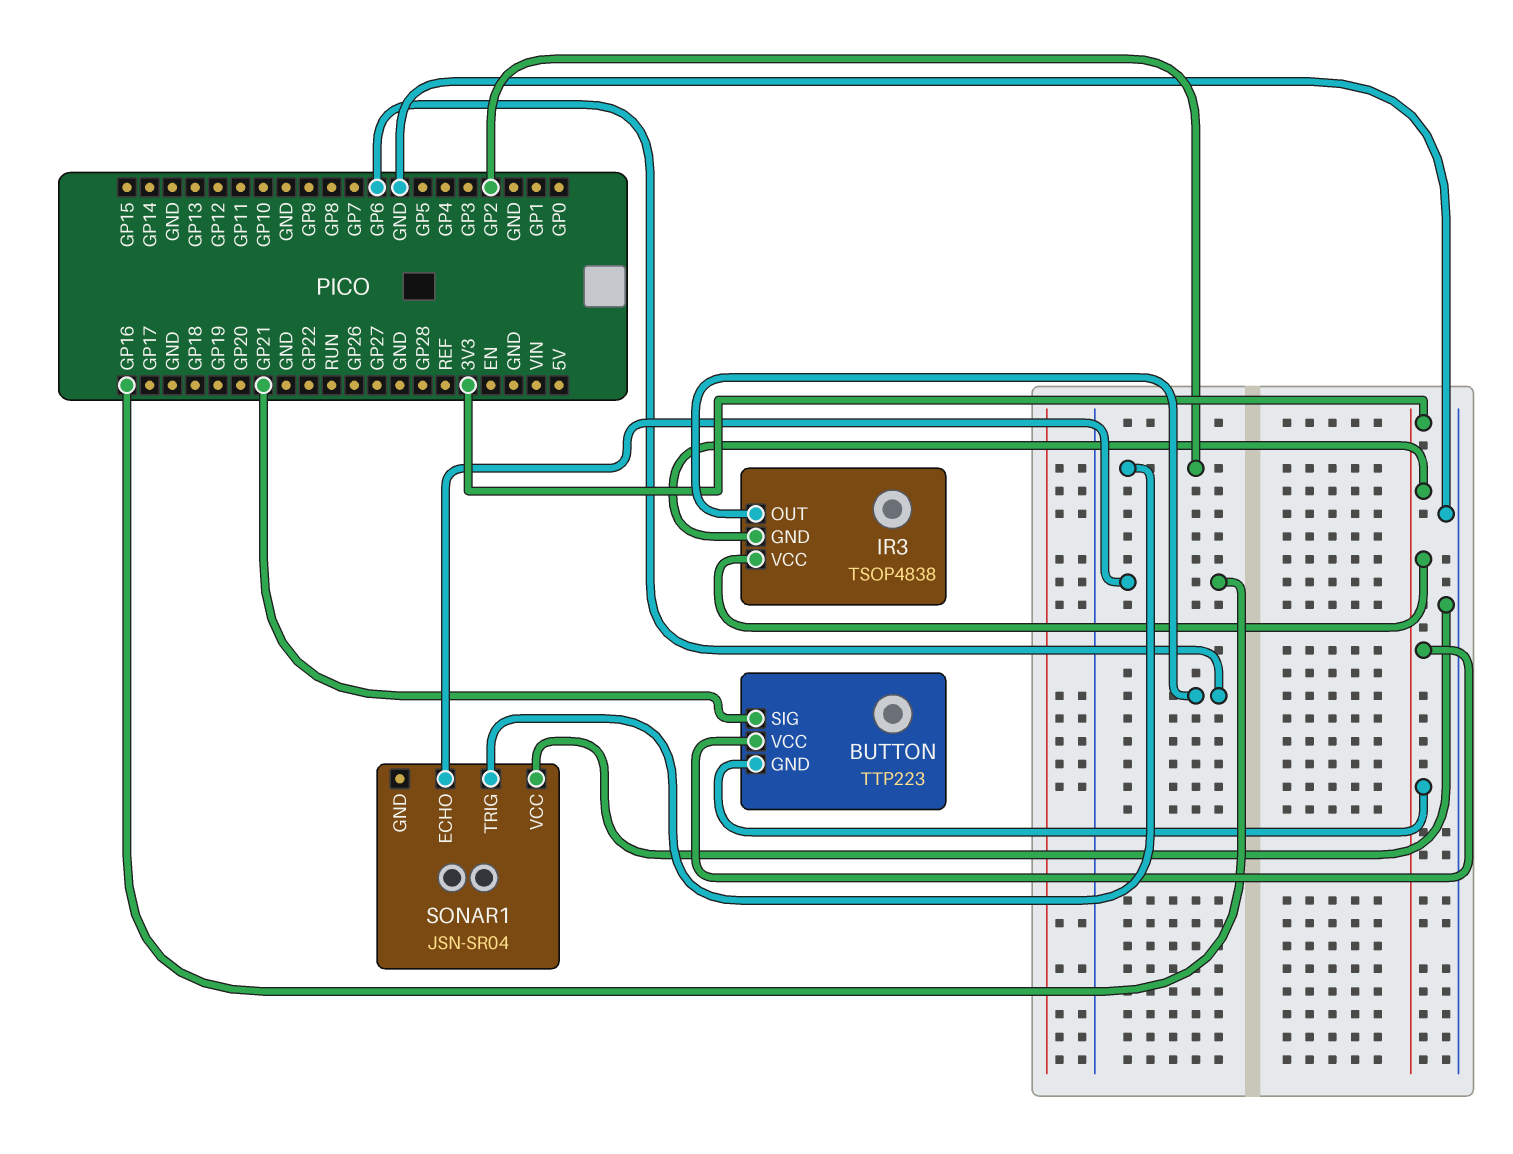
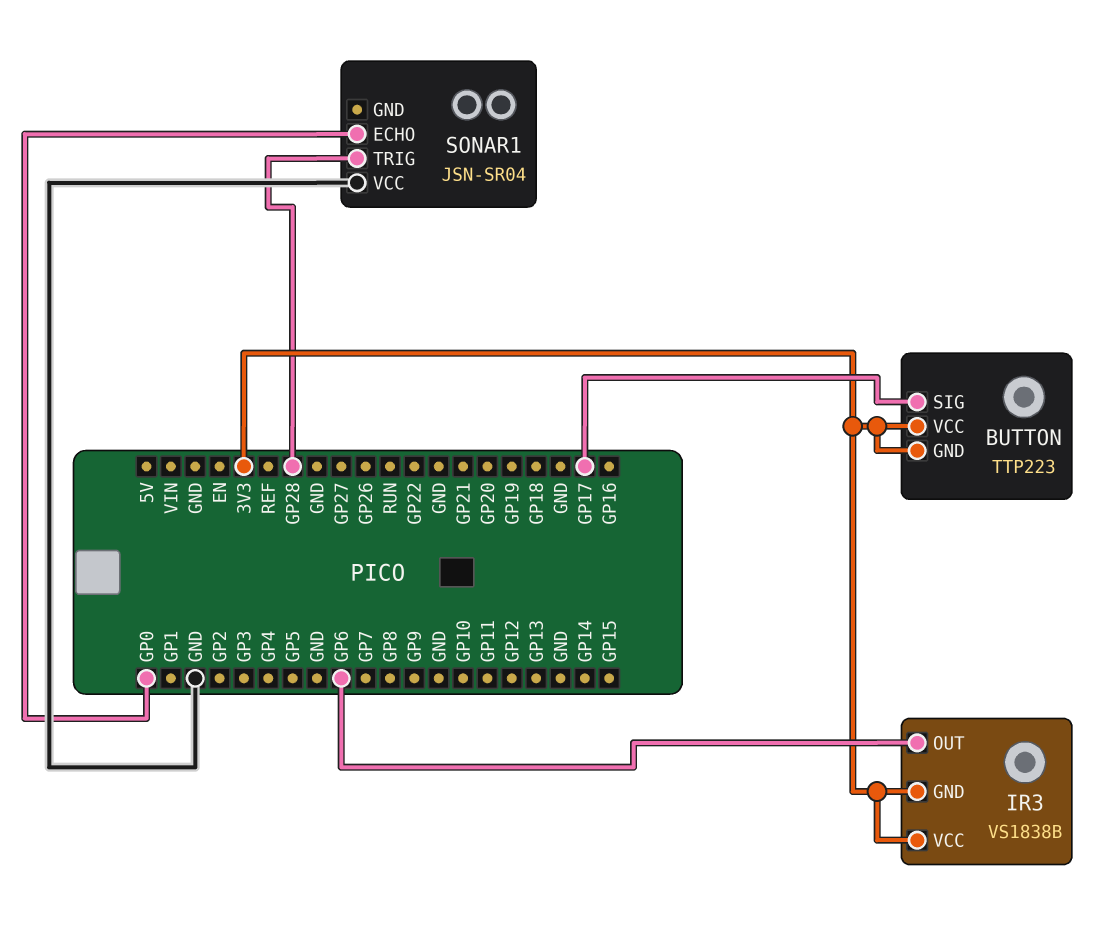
BUTTON pin SIG: GP21 -> GP17
IR3: TSOP4838 -> VS1838B
SONAR1 pin ECHO: GP16 -> GP0
SONAR1 pin TRIG: GP2 -> GP28

